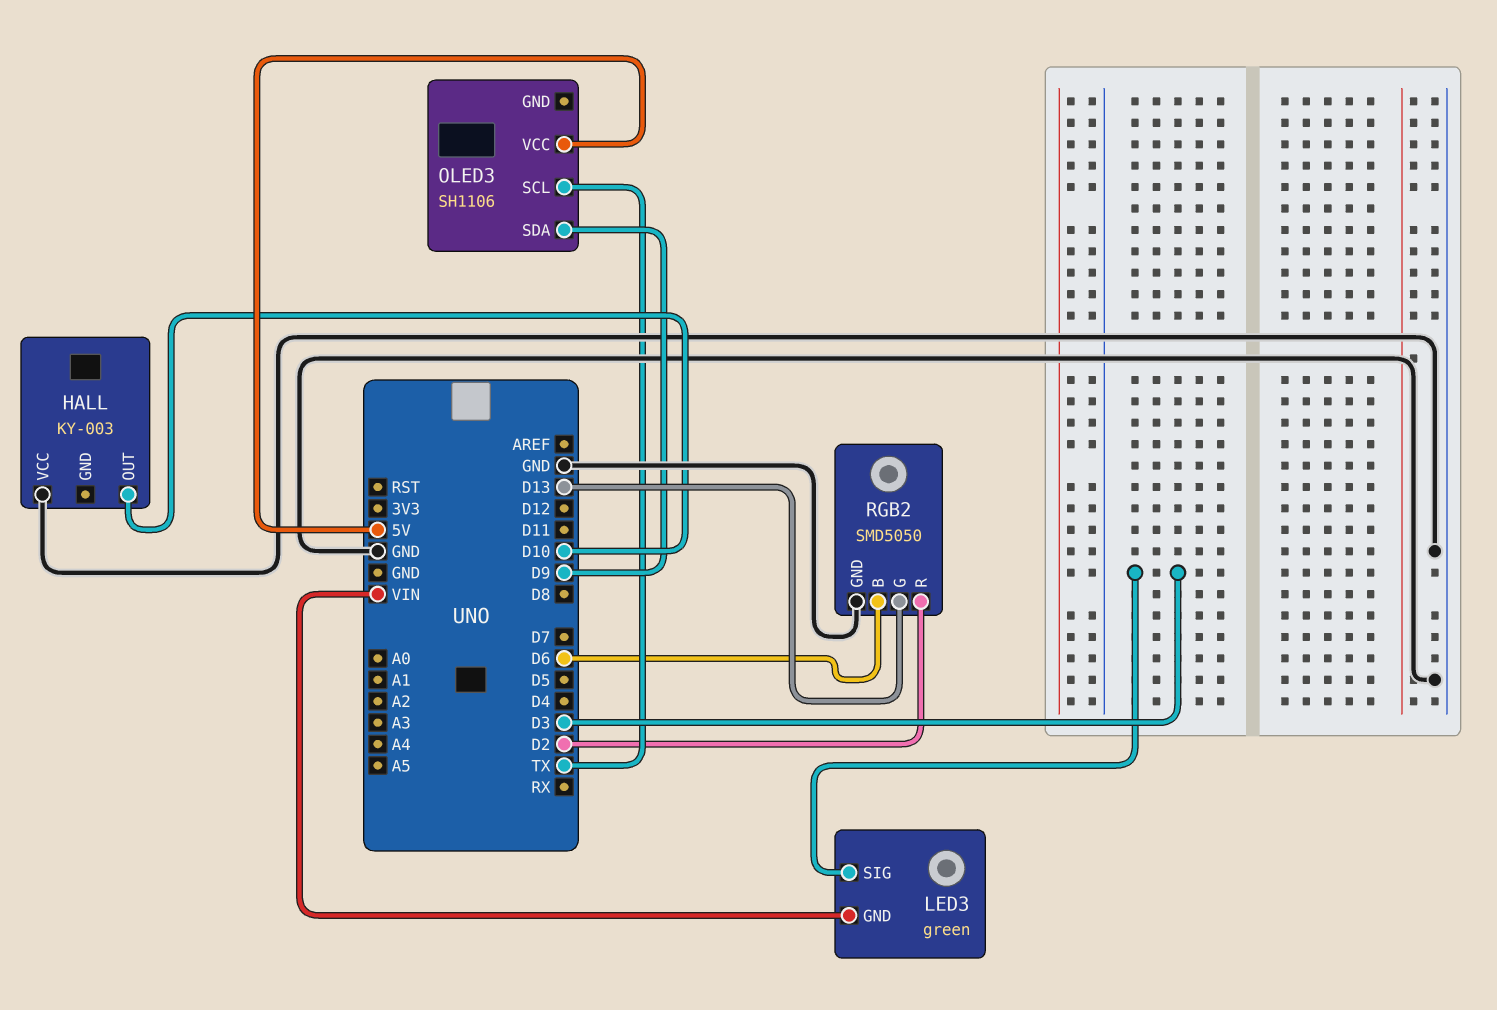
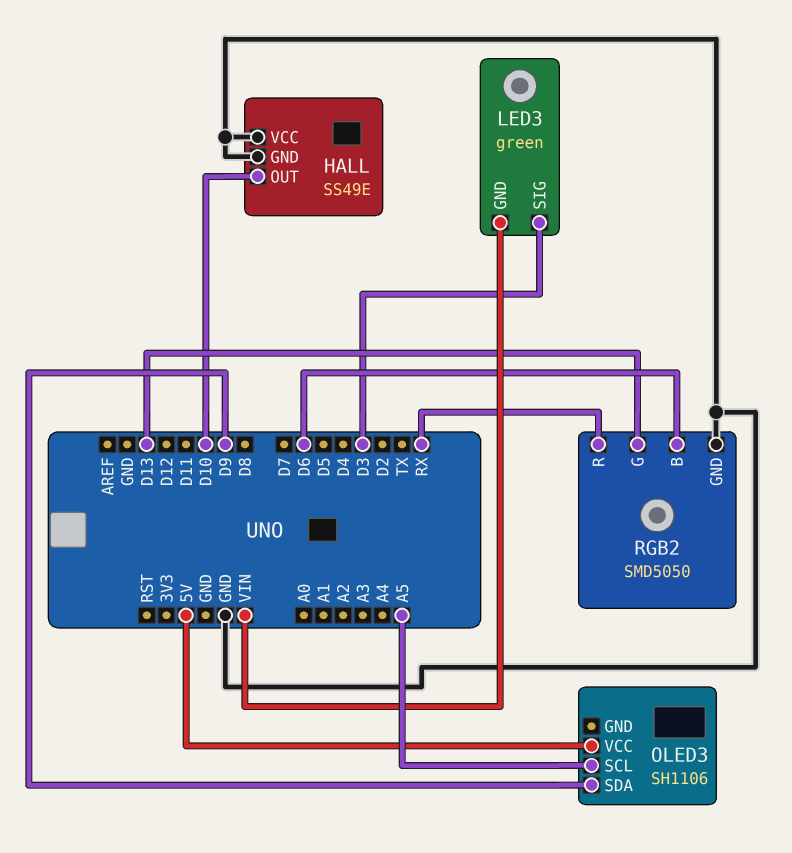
HALL: KY-003 -> SS49E
HALL pin GND: none -> GND
OLED3 pin SCL: TX -> A5
RGB2 pin R: D2 -> RX

